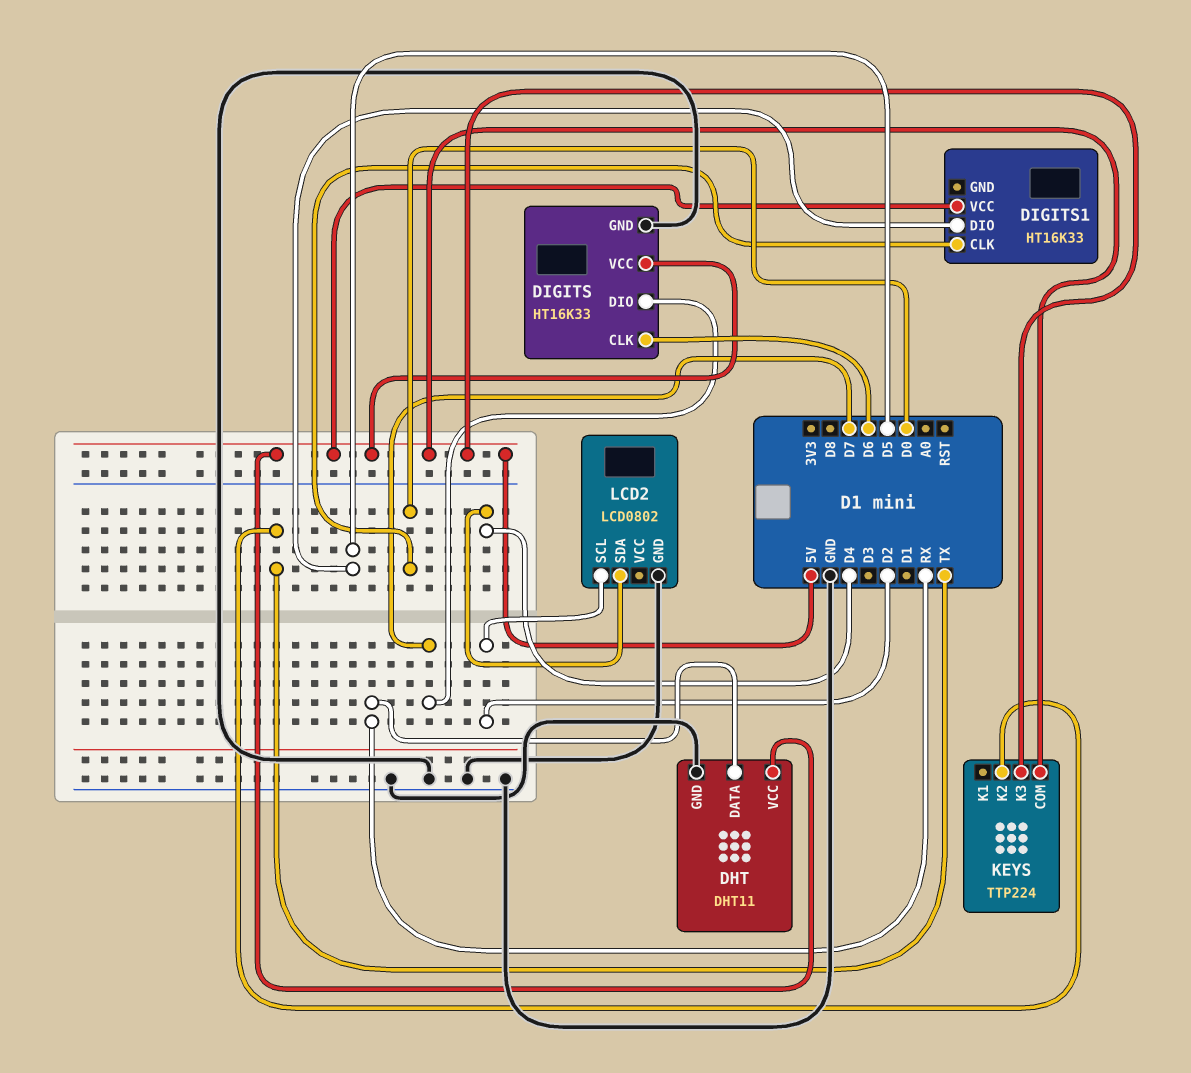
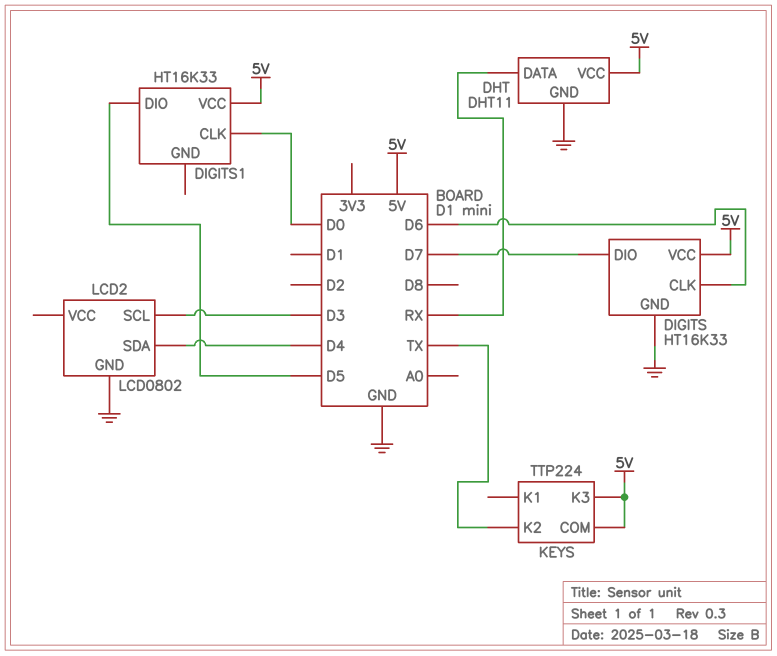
LCD2 pin SCL: D2 -> D3

